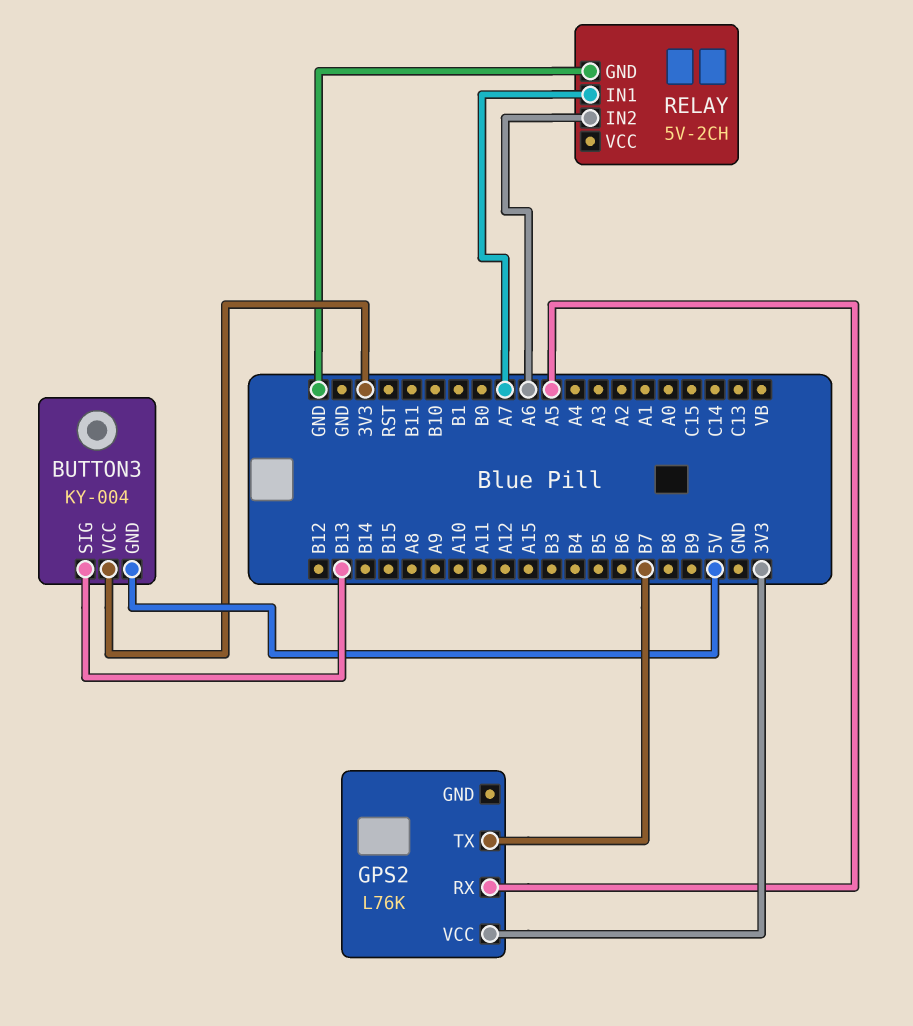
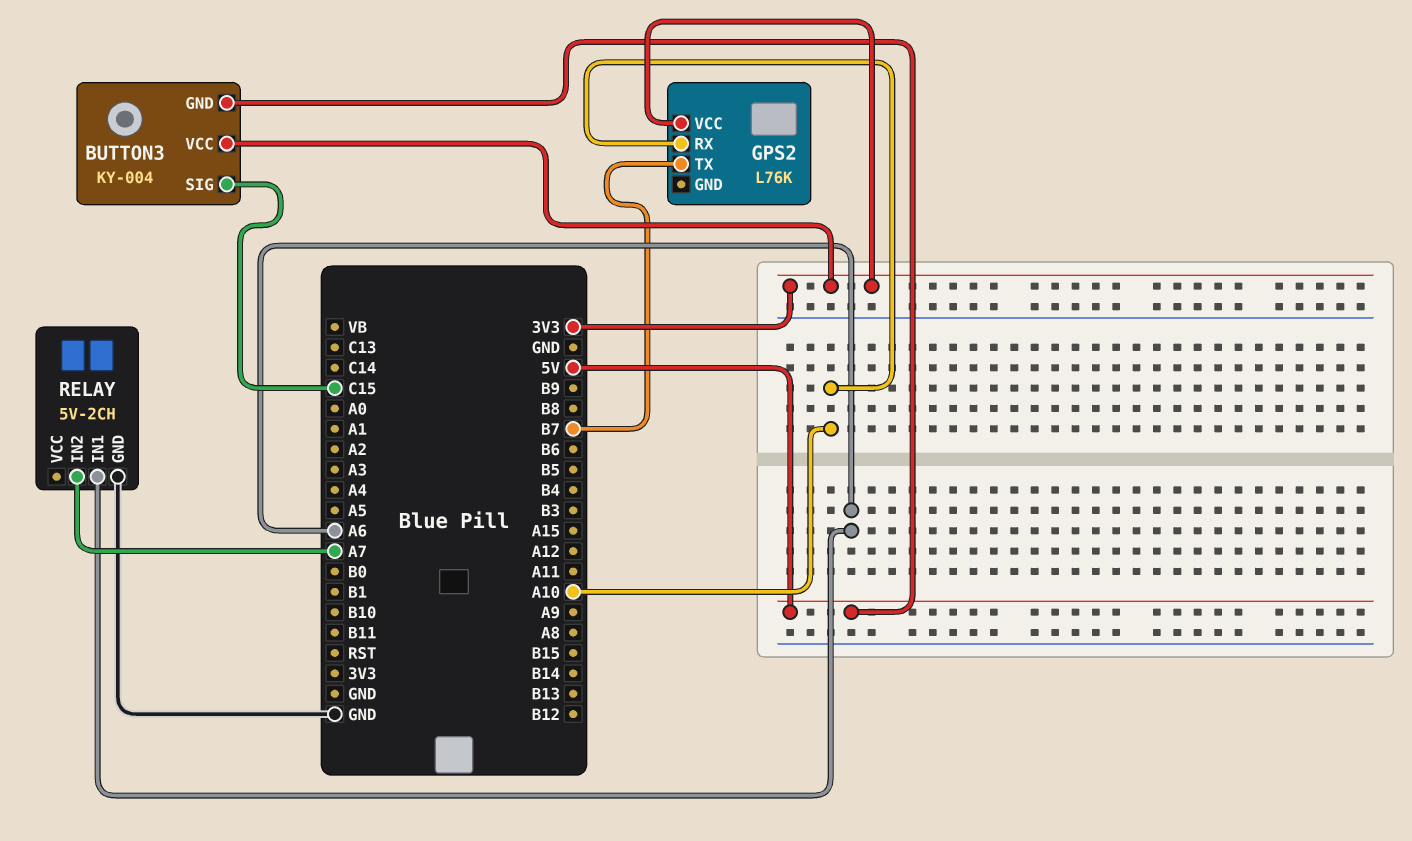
BUTTON3 pin SIG: B13 -> C15
GPS2 pin RX: A5 -> A10
RELAY pin IN1: A7 -> A6
RELAY pin IN2: A6 -> A7

